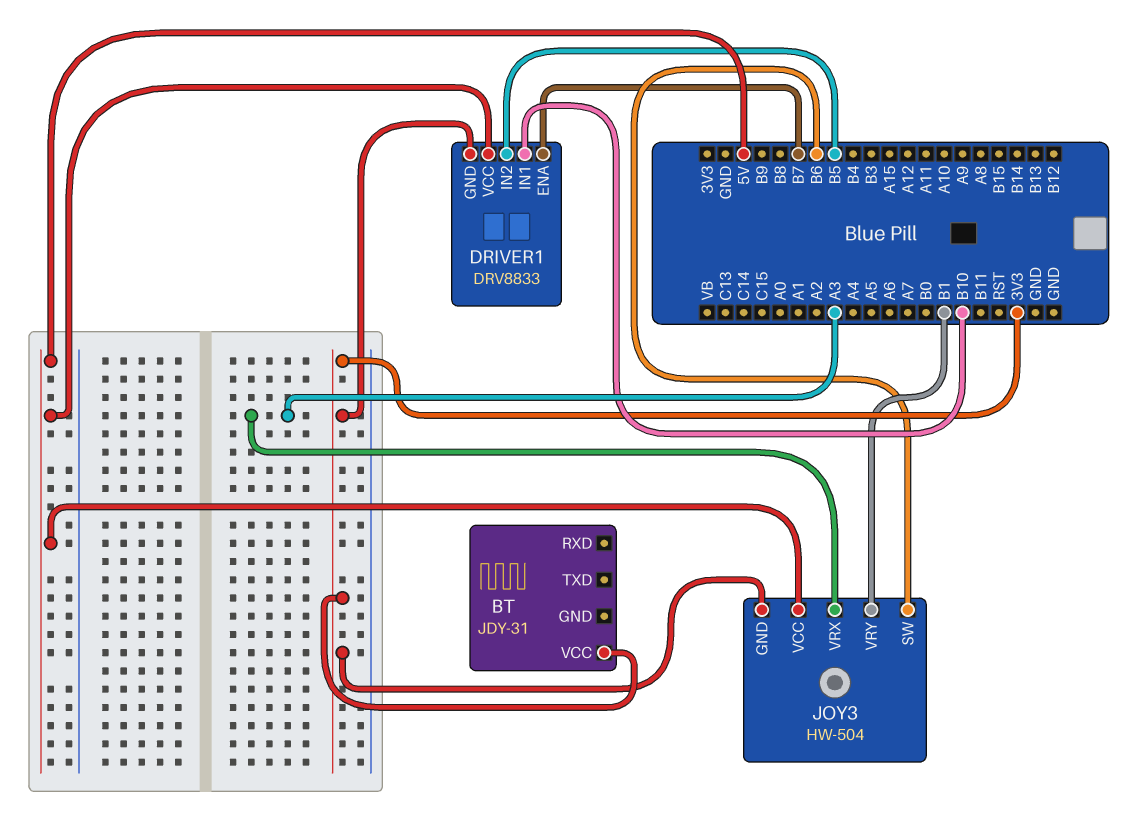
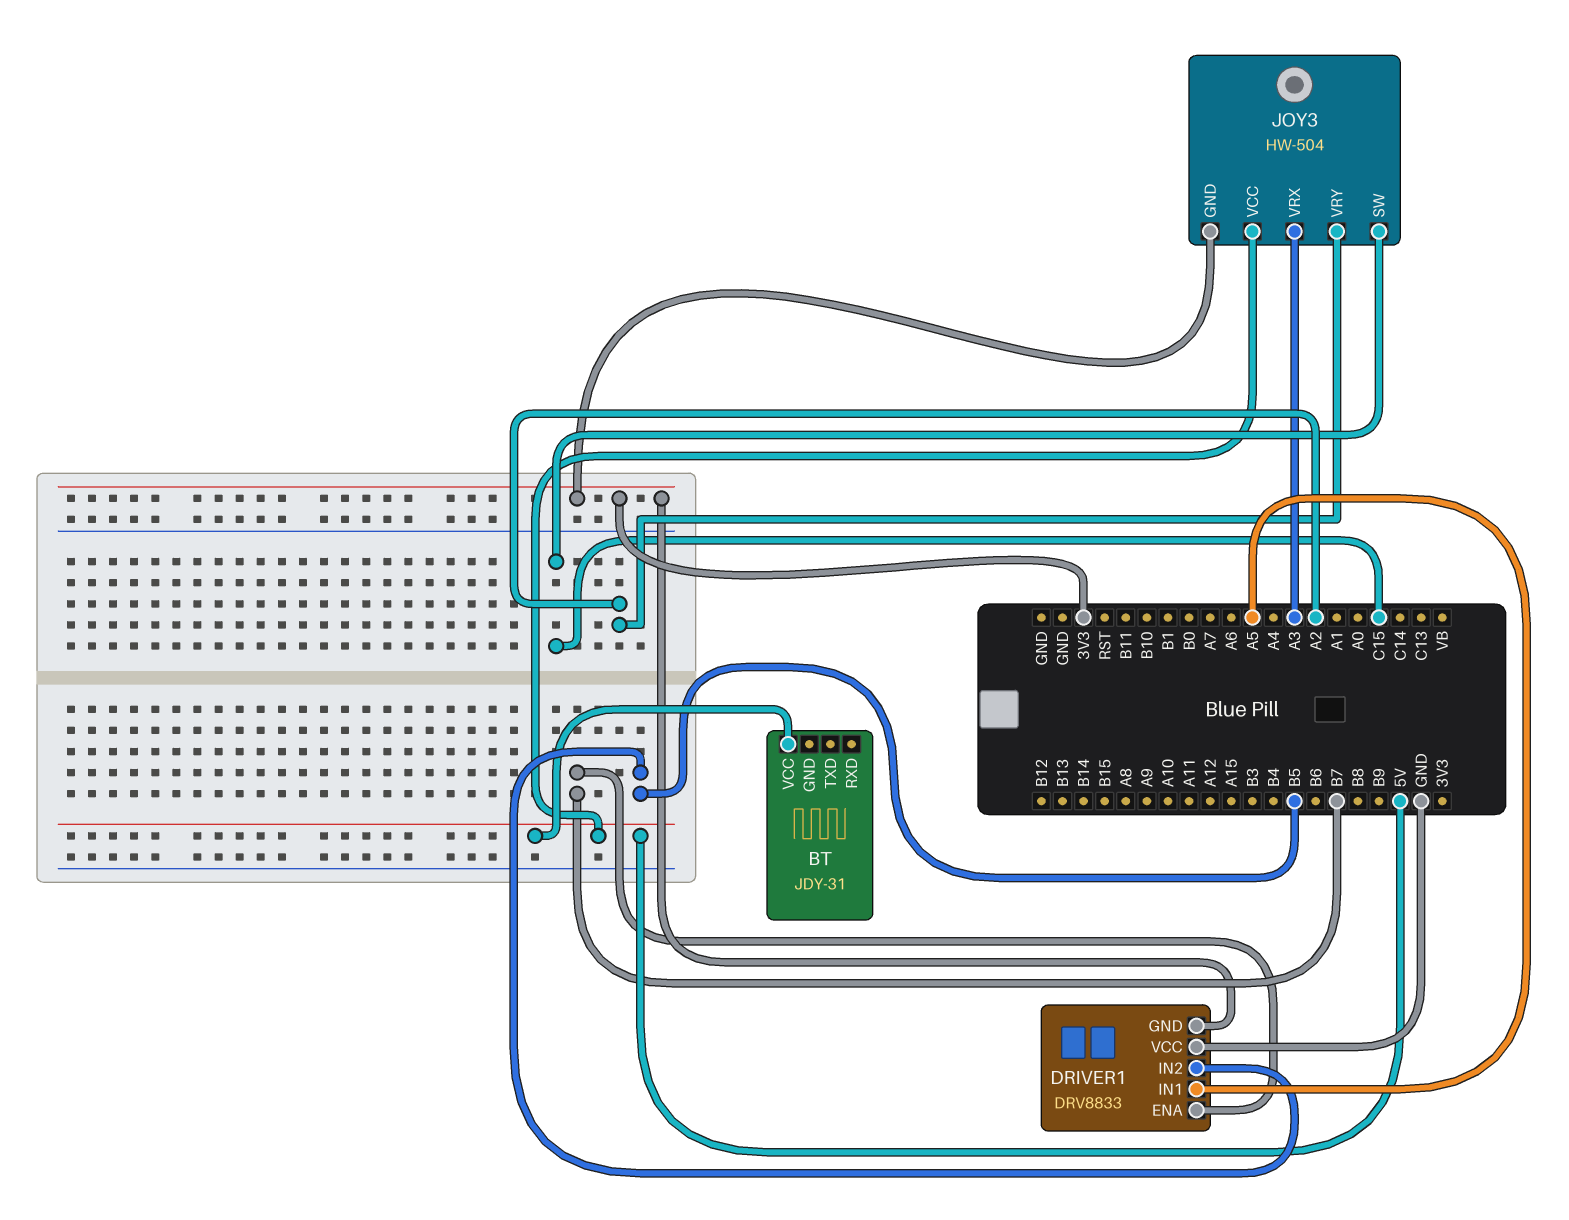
BT pin VCC: 3V3 -> 5V
DRIVER1 pin IN1: B10 -> A5
DRIVER1 pin VCC: 5V -> GND
JOY3 pin SW: B6 -> C15
JOY3 pin VRY: B1 -> A2

